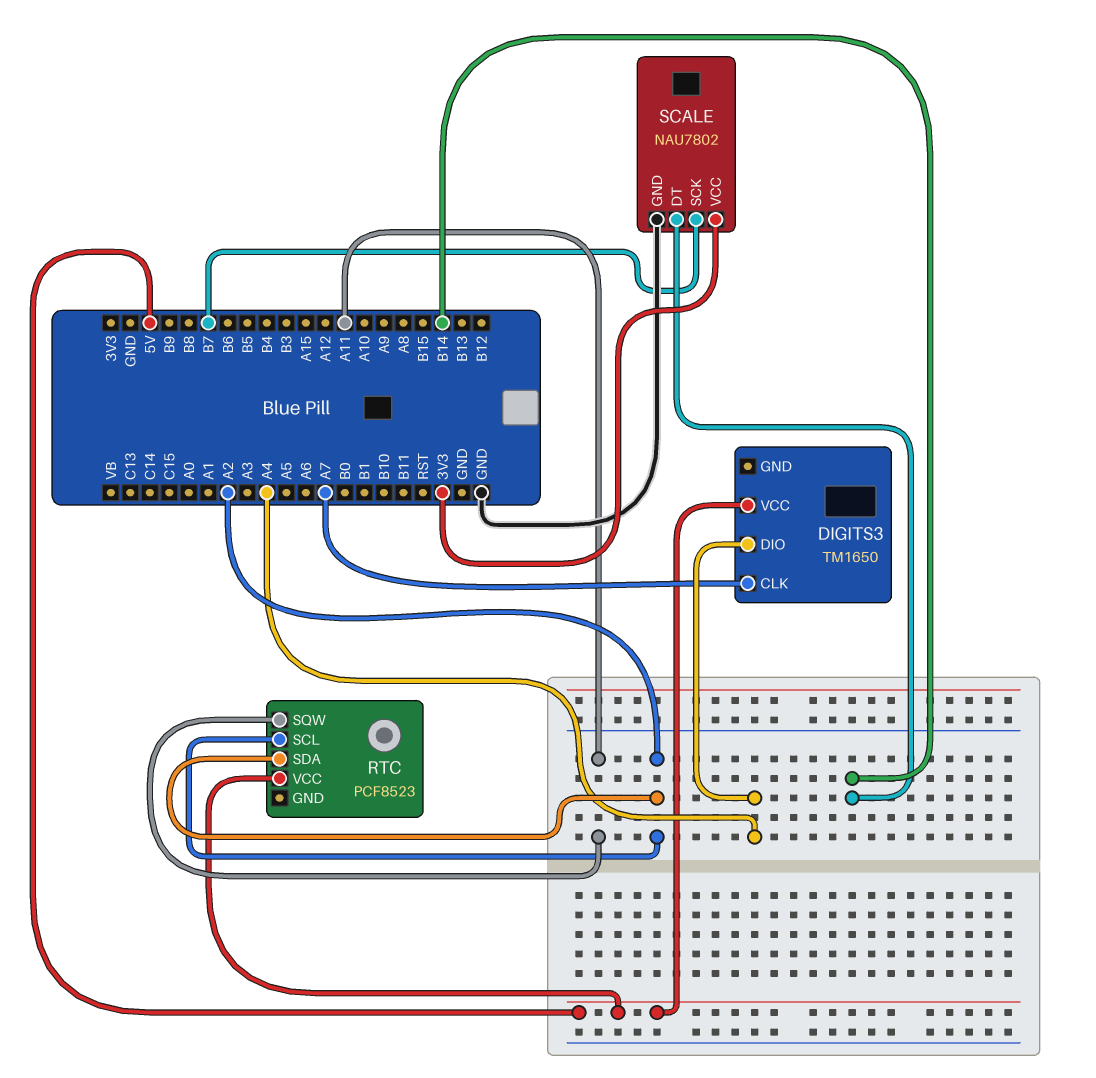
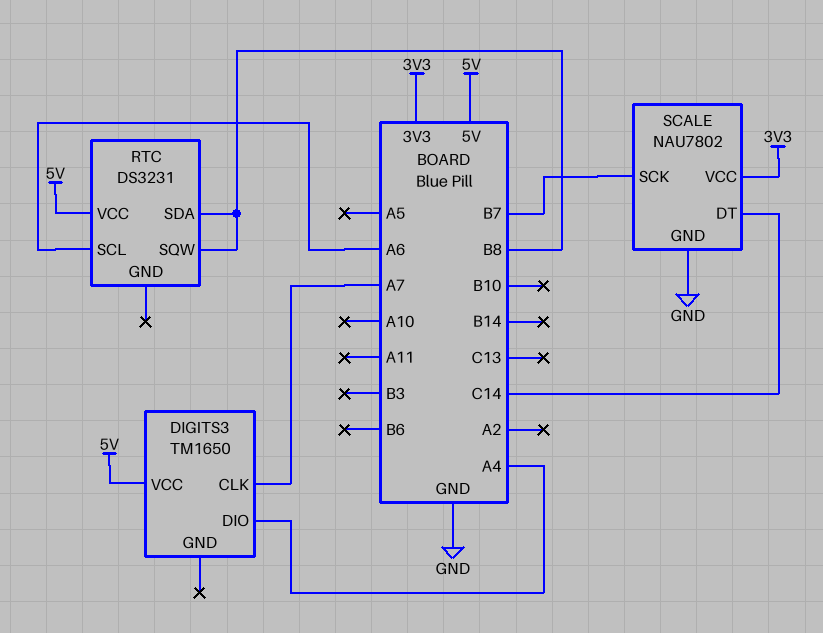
RTC: PCF8523 -> DS3231
RTC pin SCL: A2 -> A6
RTC pin SDA: A2 -> B8
RTC pin SQW: A11 -> B8
SCALE pin DT: B14 -> C14

